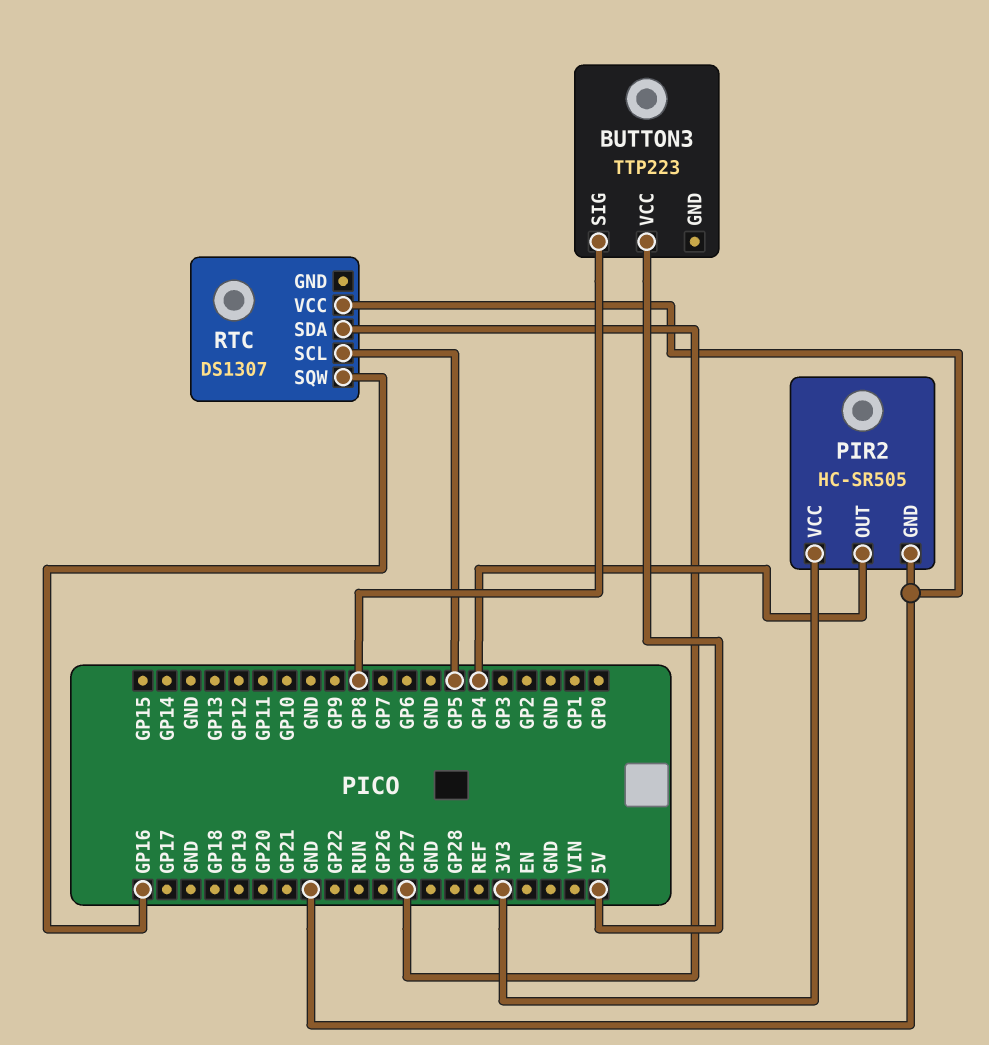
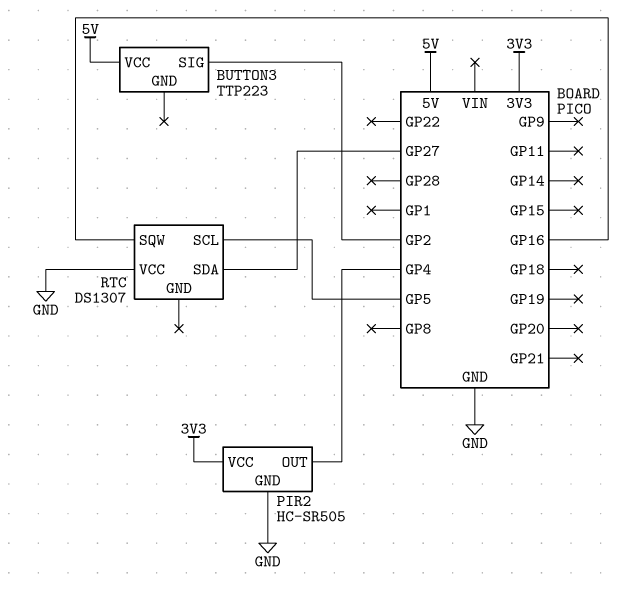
BUTTON3 pin SIG: GP8 -> GP2

